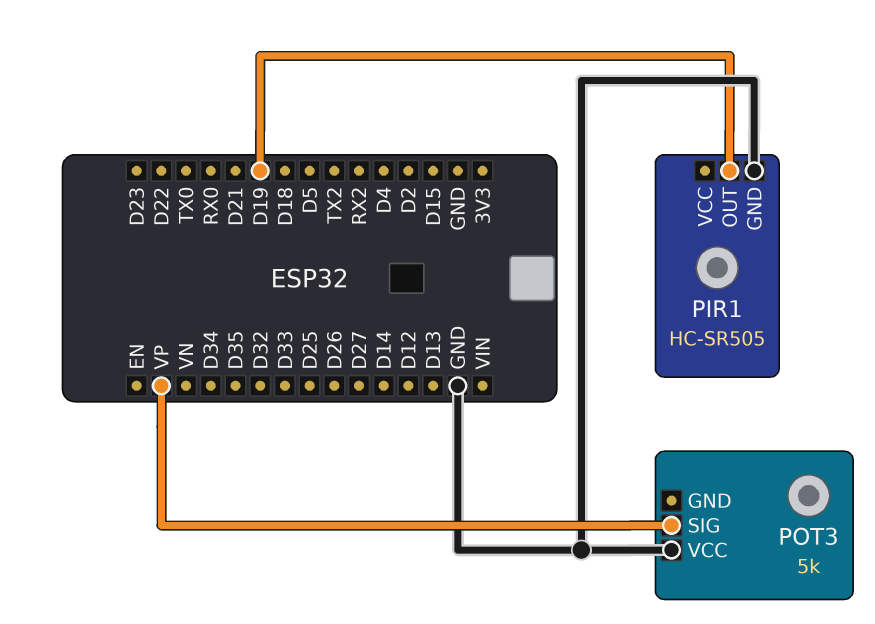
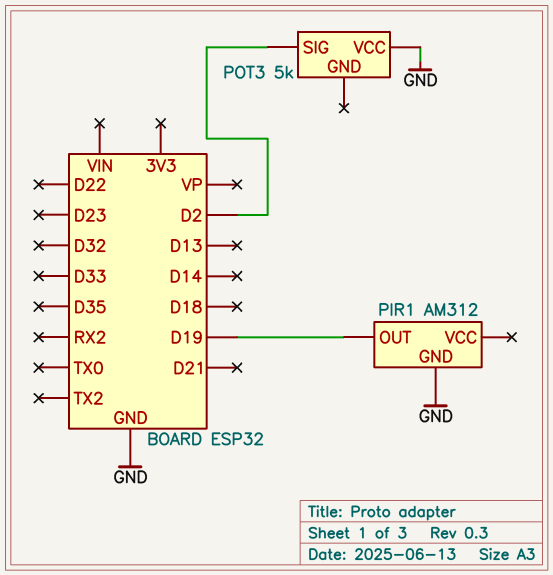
PIR1: HC-SR505 -> AM312
POT3 pin SIG: VP -> D2

